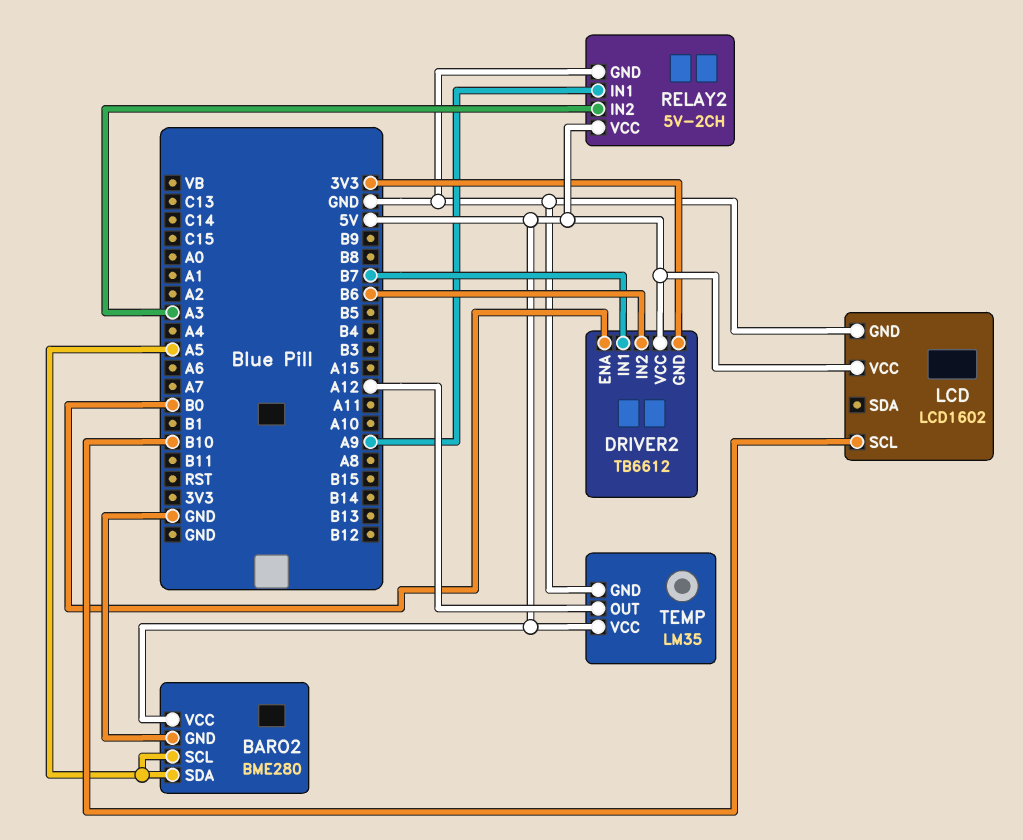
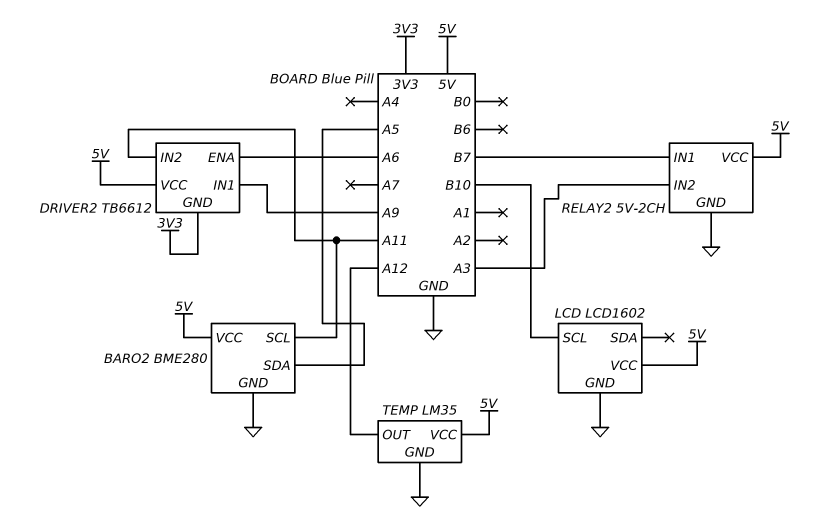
BARO2 pin SCL: A5 -> A11
DRIVER2 pin ENA: B0 -> A6
DRIVER2 pin IN1: B7 -> A9
DRIVER2 pin IN2: B6 -> A11
RELAY2 pin IN1: A9 -> B7

